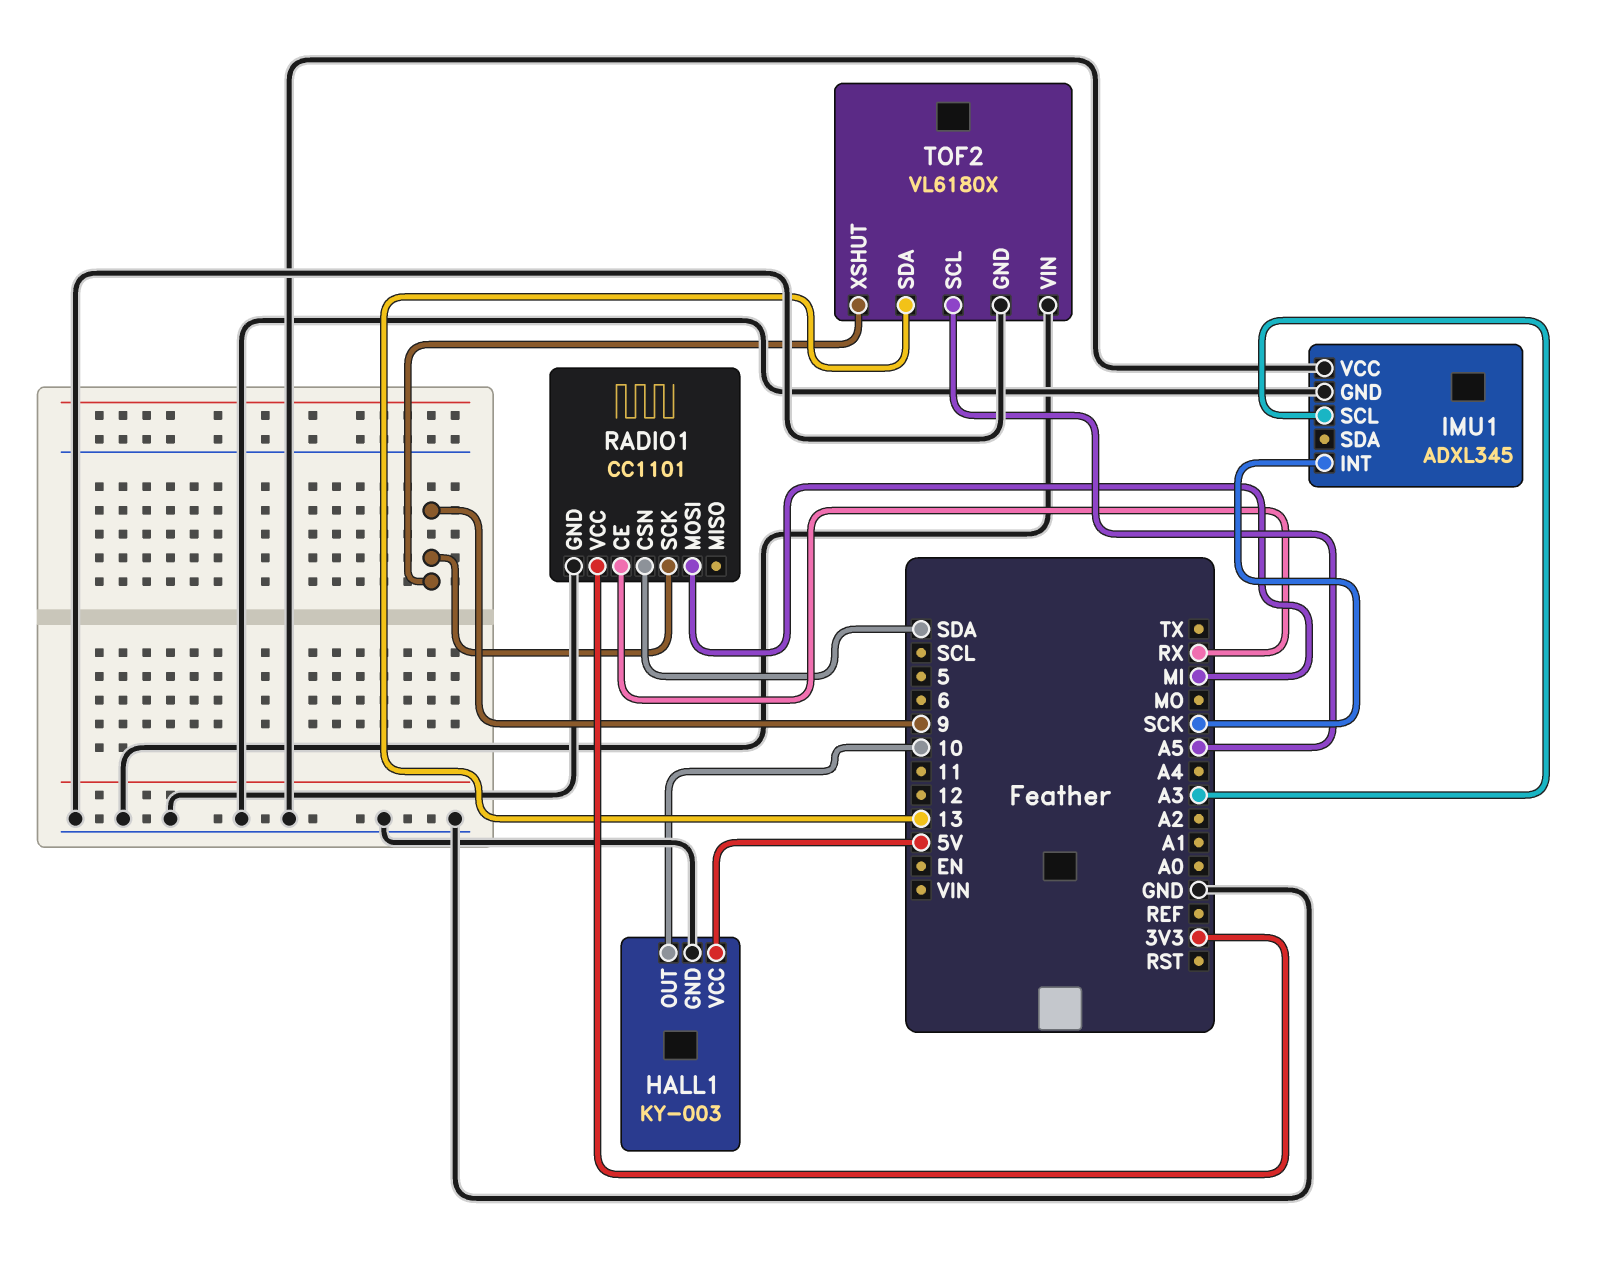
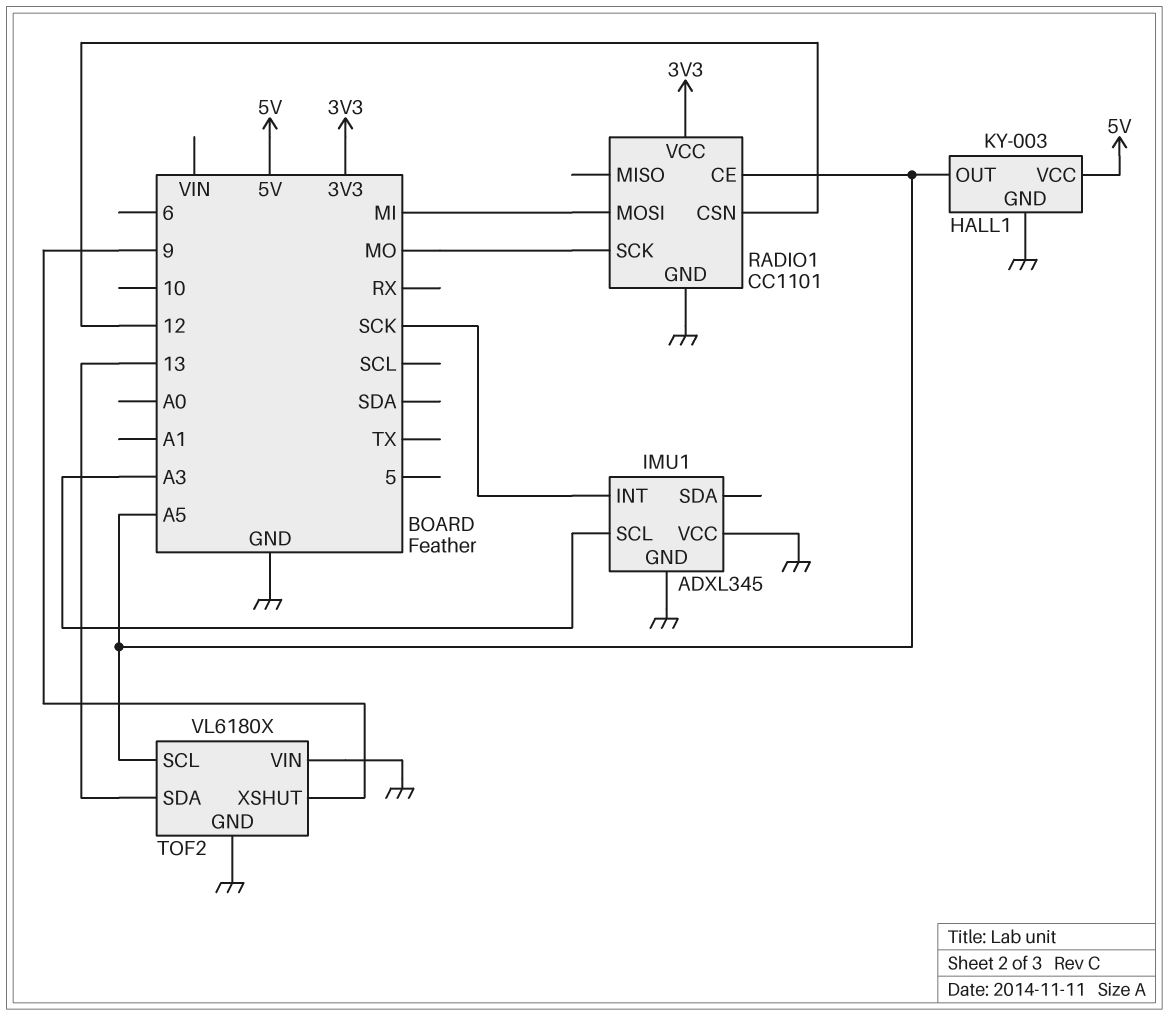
HALL1 pin OUT: 10 -> A5
RADIO1 pin CE: RX -> A5
RADIO1 pin CSN: SDA -> 12
RADIO1 pin SCK: 9 -> MO

